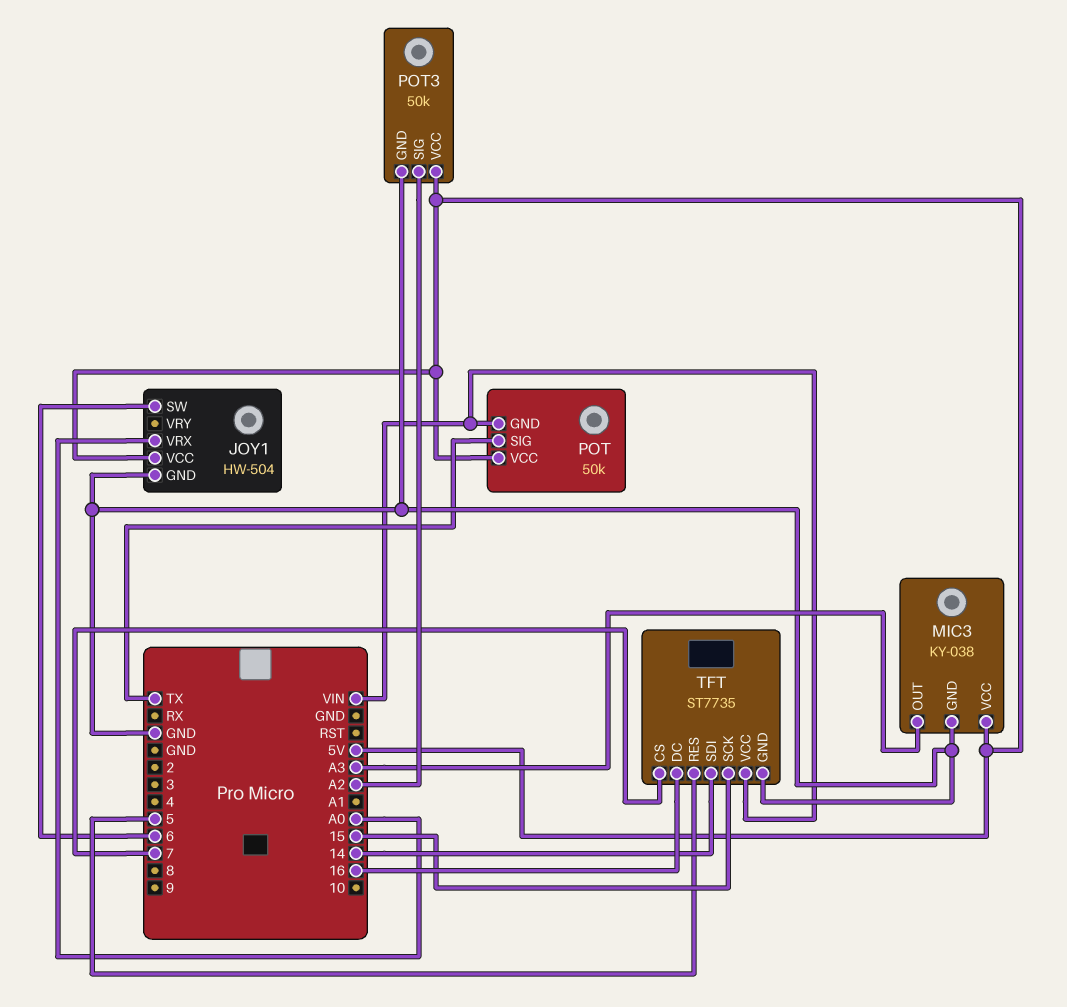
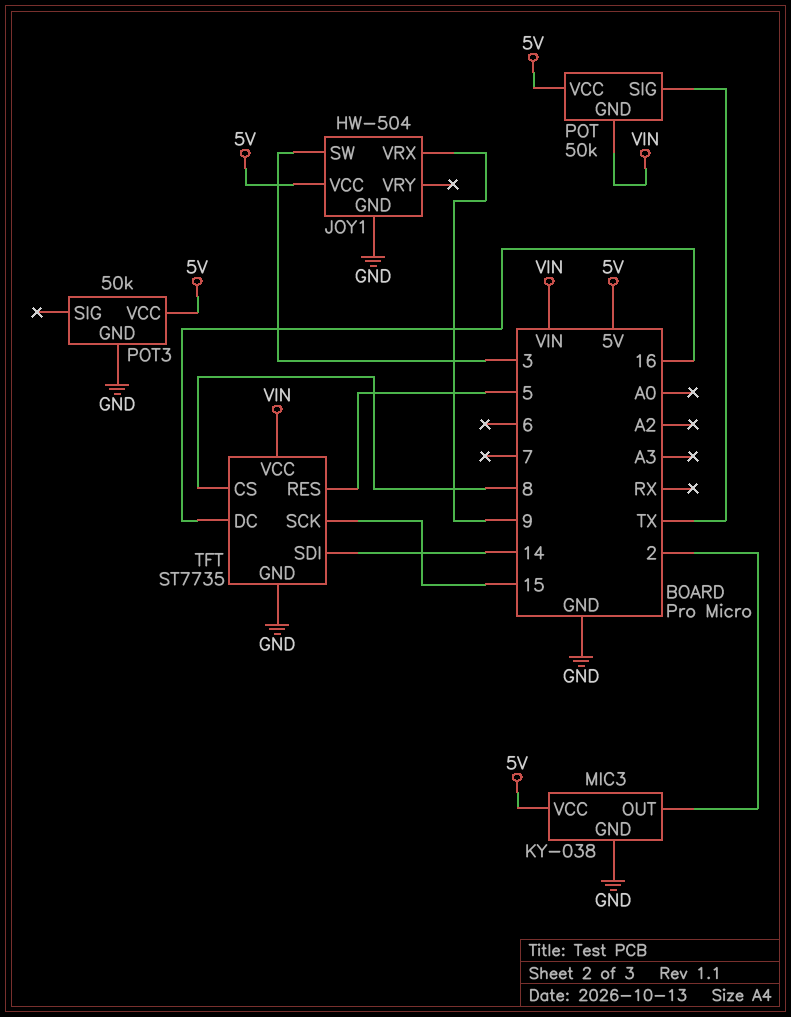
JOY1 pin SW: 6 -> 3
JOY1 pin VRX: A0 -> 9
MIC3 pin OUT: A3 -> 2
POT3 pin SIG: A2 -> none
TFT pin CS: 7 -> 8

